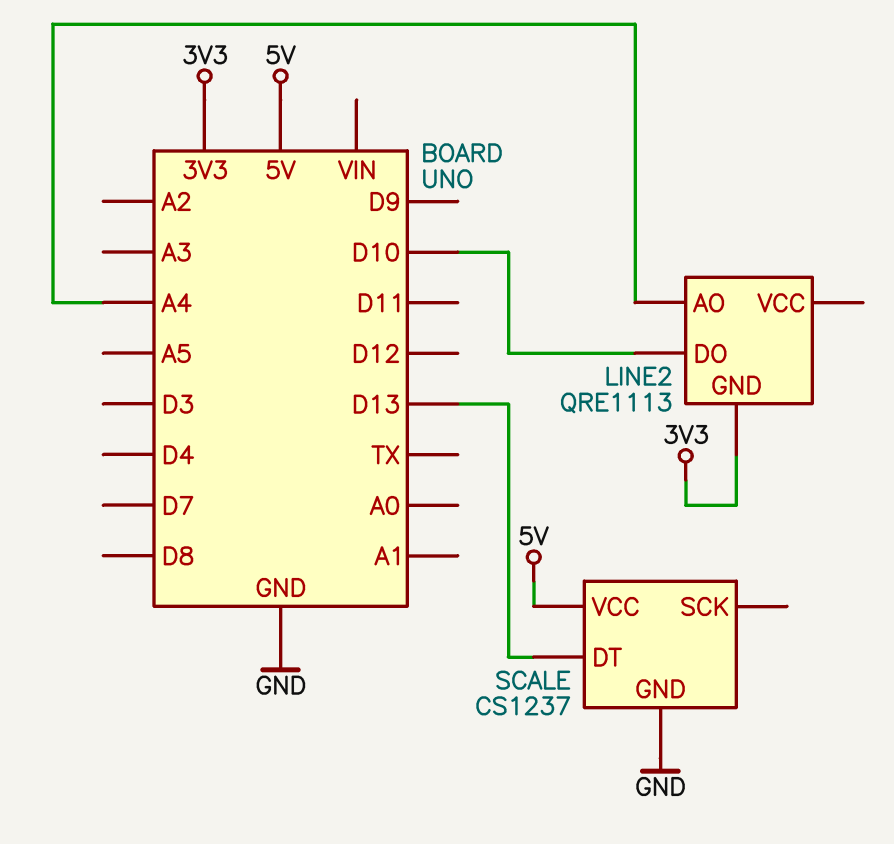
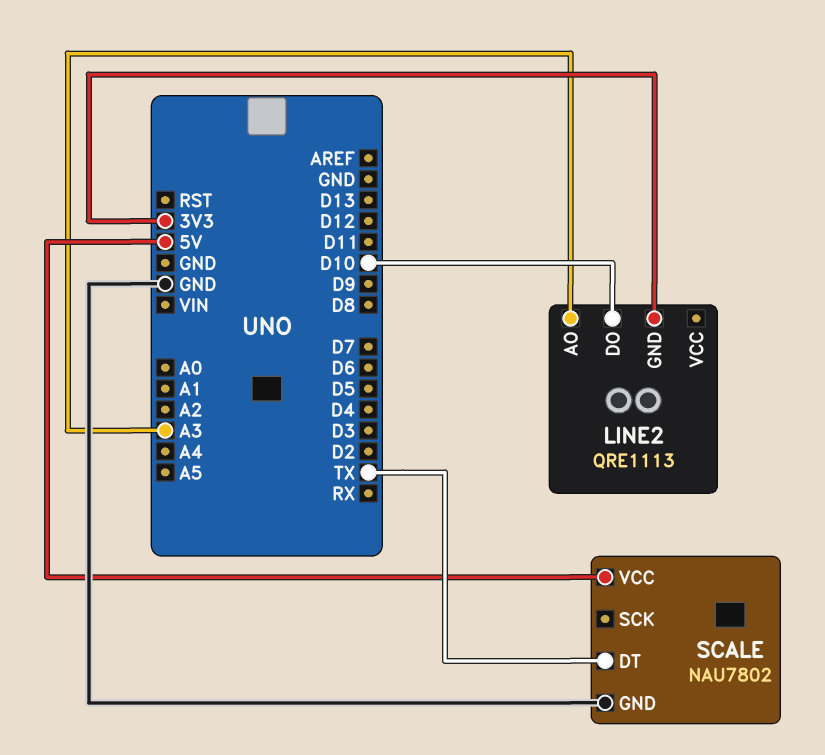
LINE2 pin AO: A4 -> A3
SCALE: CS1237 -> NAU7802
SCALE pin DT: D13 -> TX

